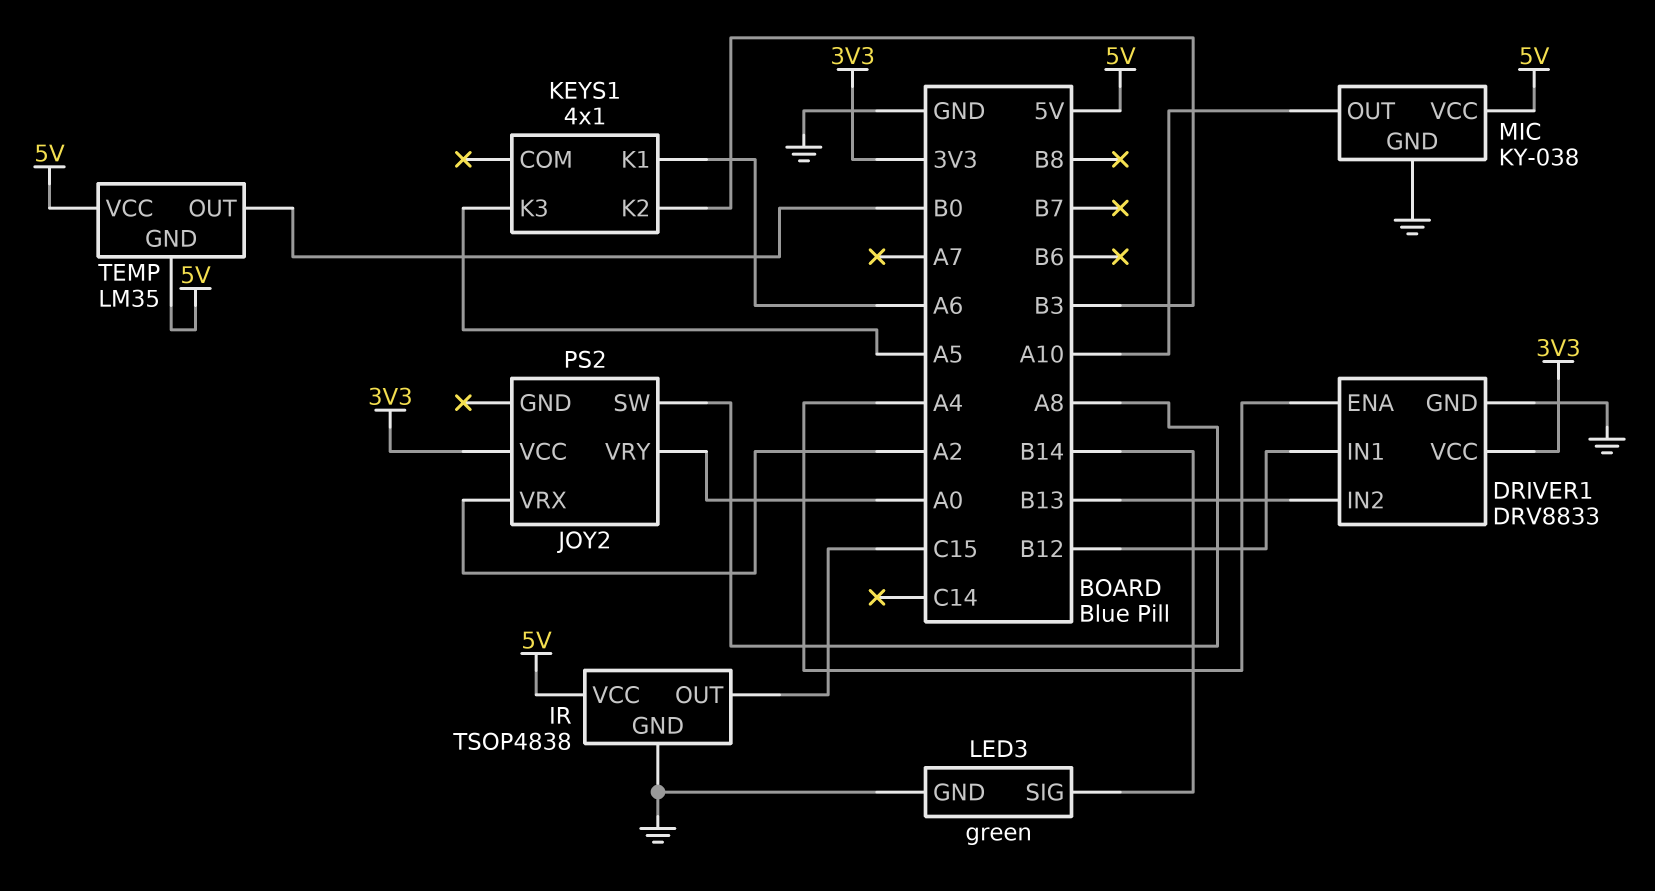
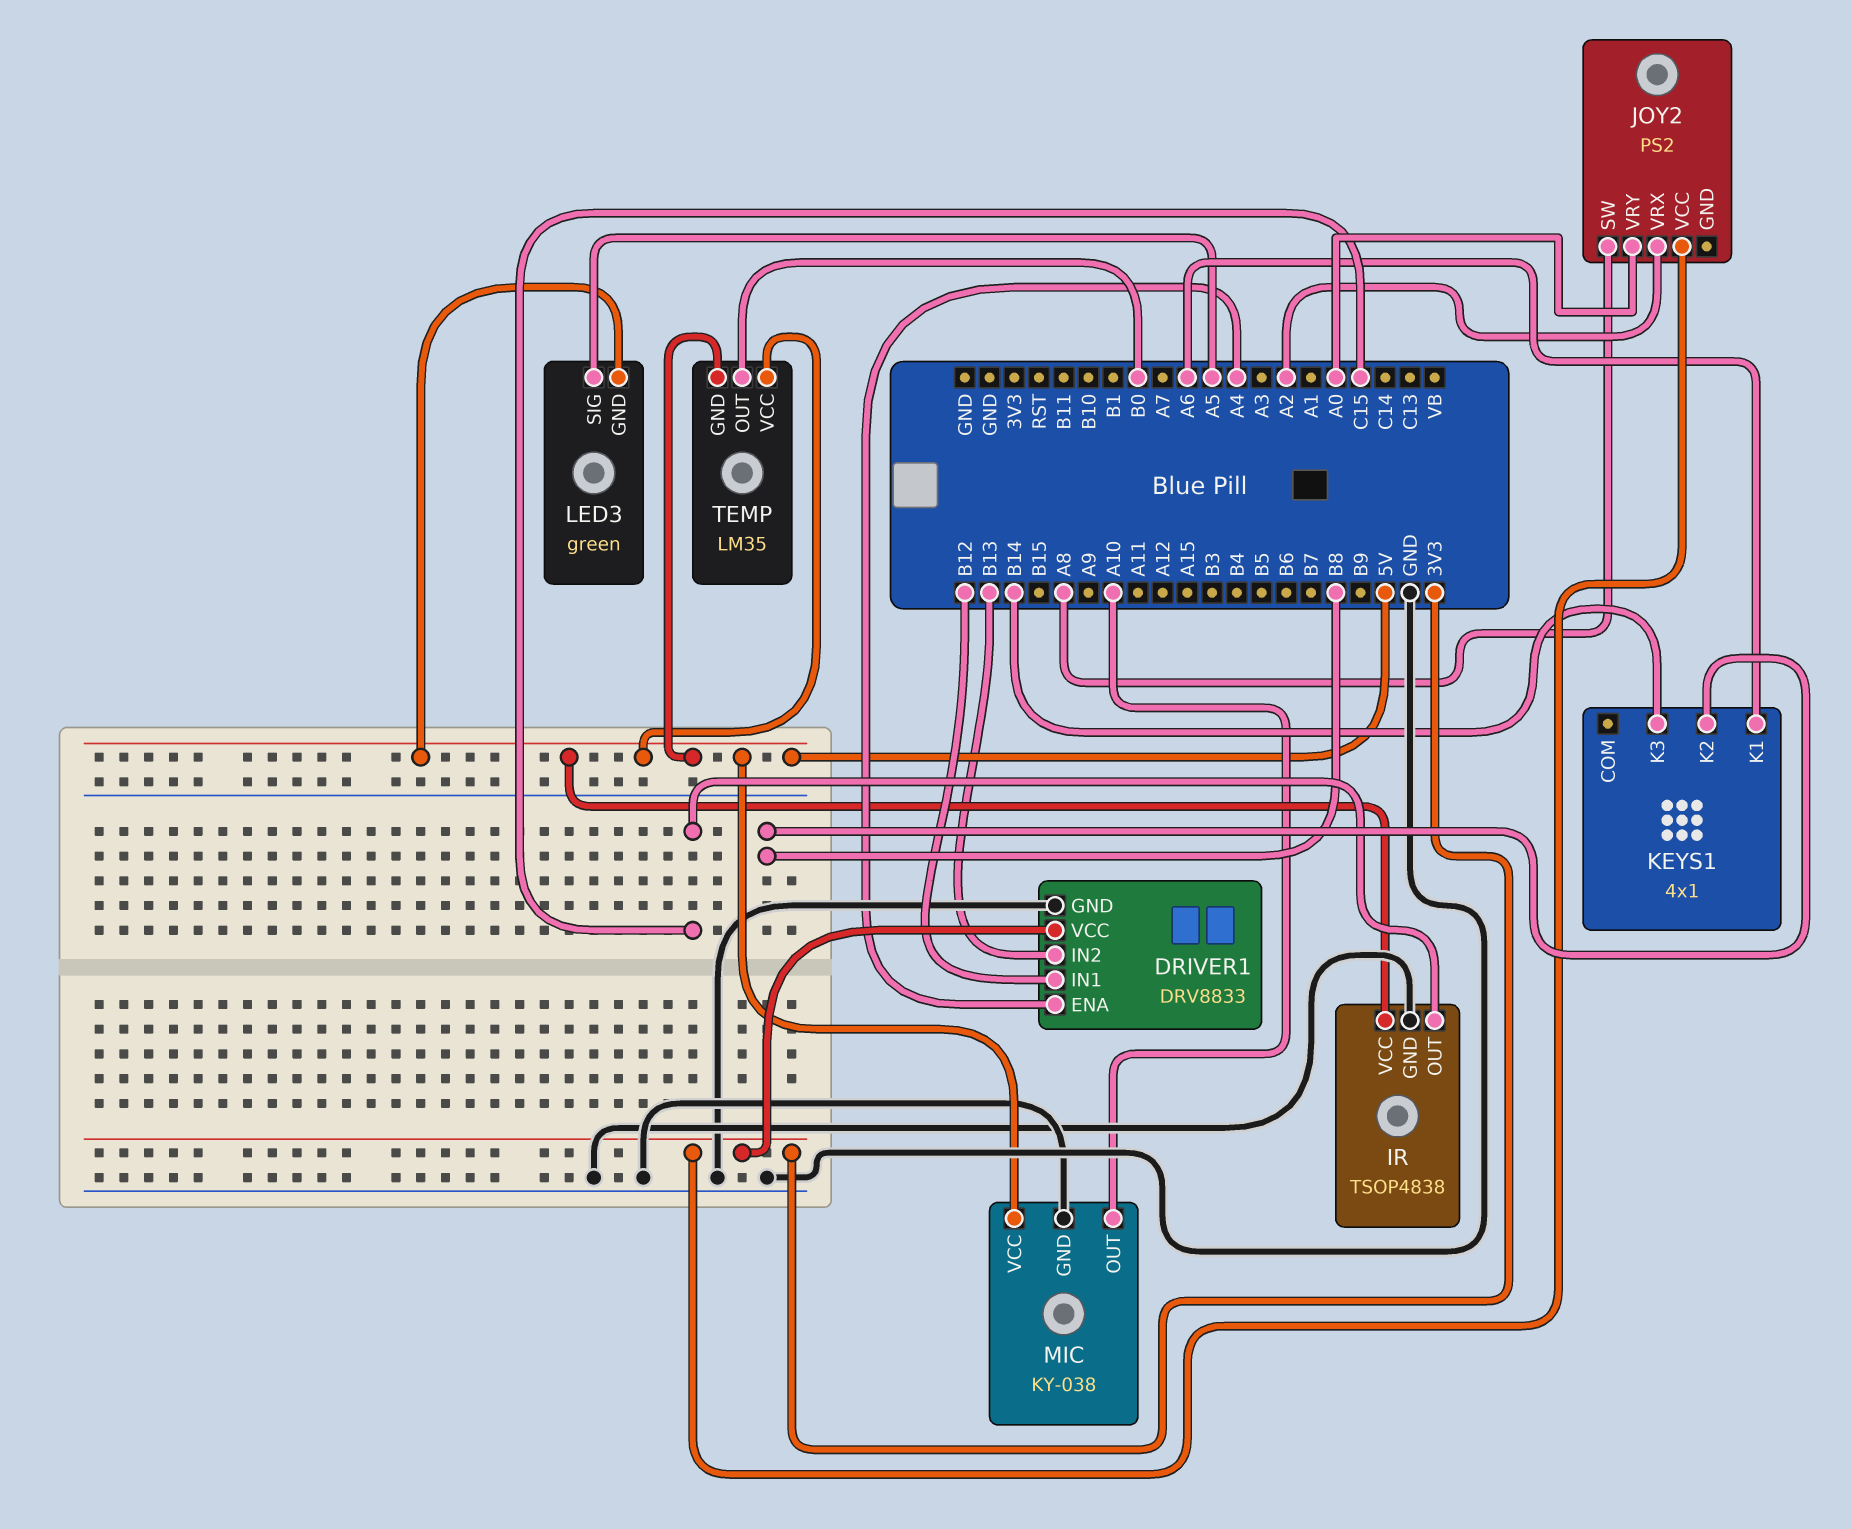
KEYS1 pin K2: B3 -> B8
KEYS1 pin K3: A5 -> B14
LED3 pin GND: GND -> 5V
LED3 pin SIG: B14 -> A5

